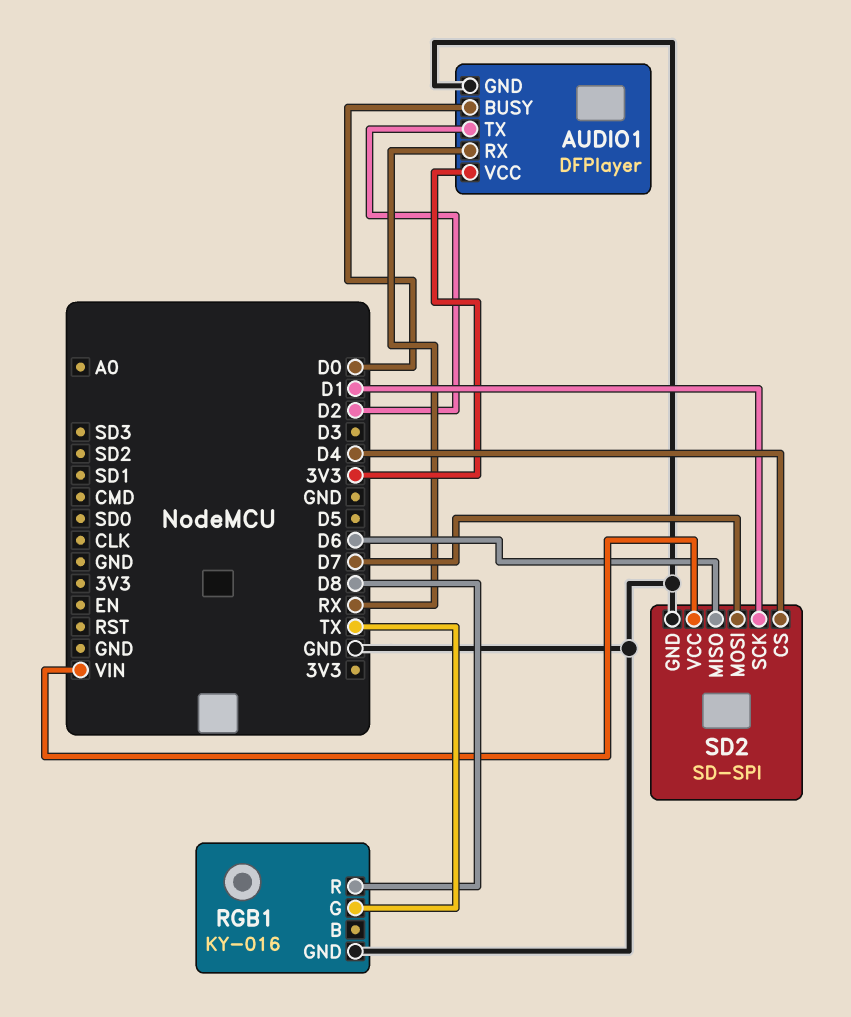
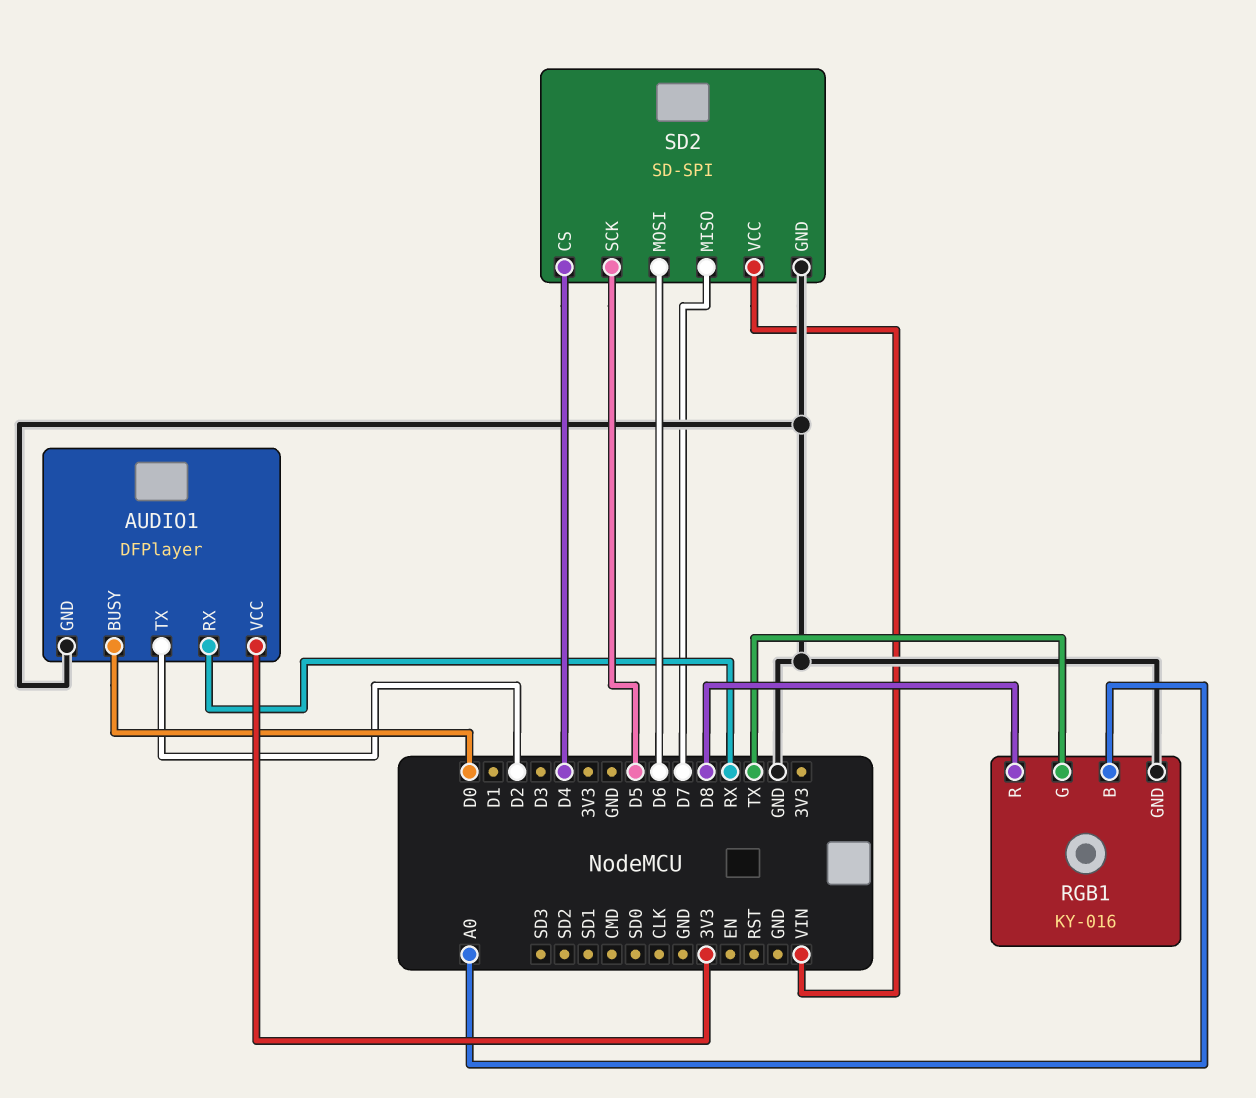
RGB1 pin B: none -> A0
SD2 pin MISO: D6 -> D7
SD2 pin MOSI: D7 -> D6
SD2 pin SCK: D1 -> D5

